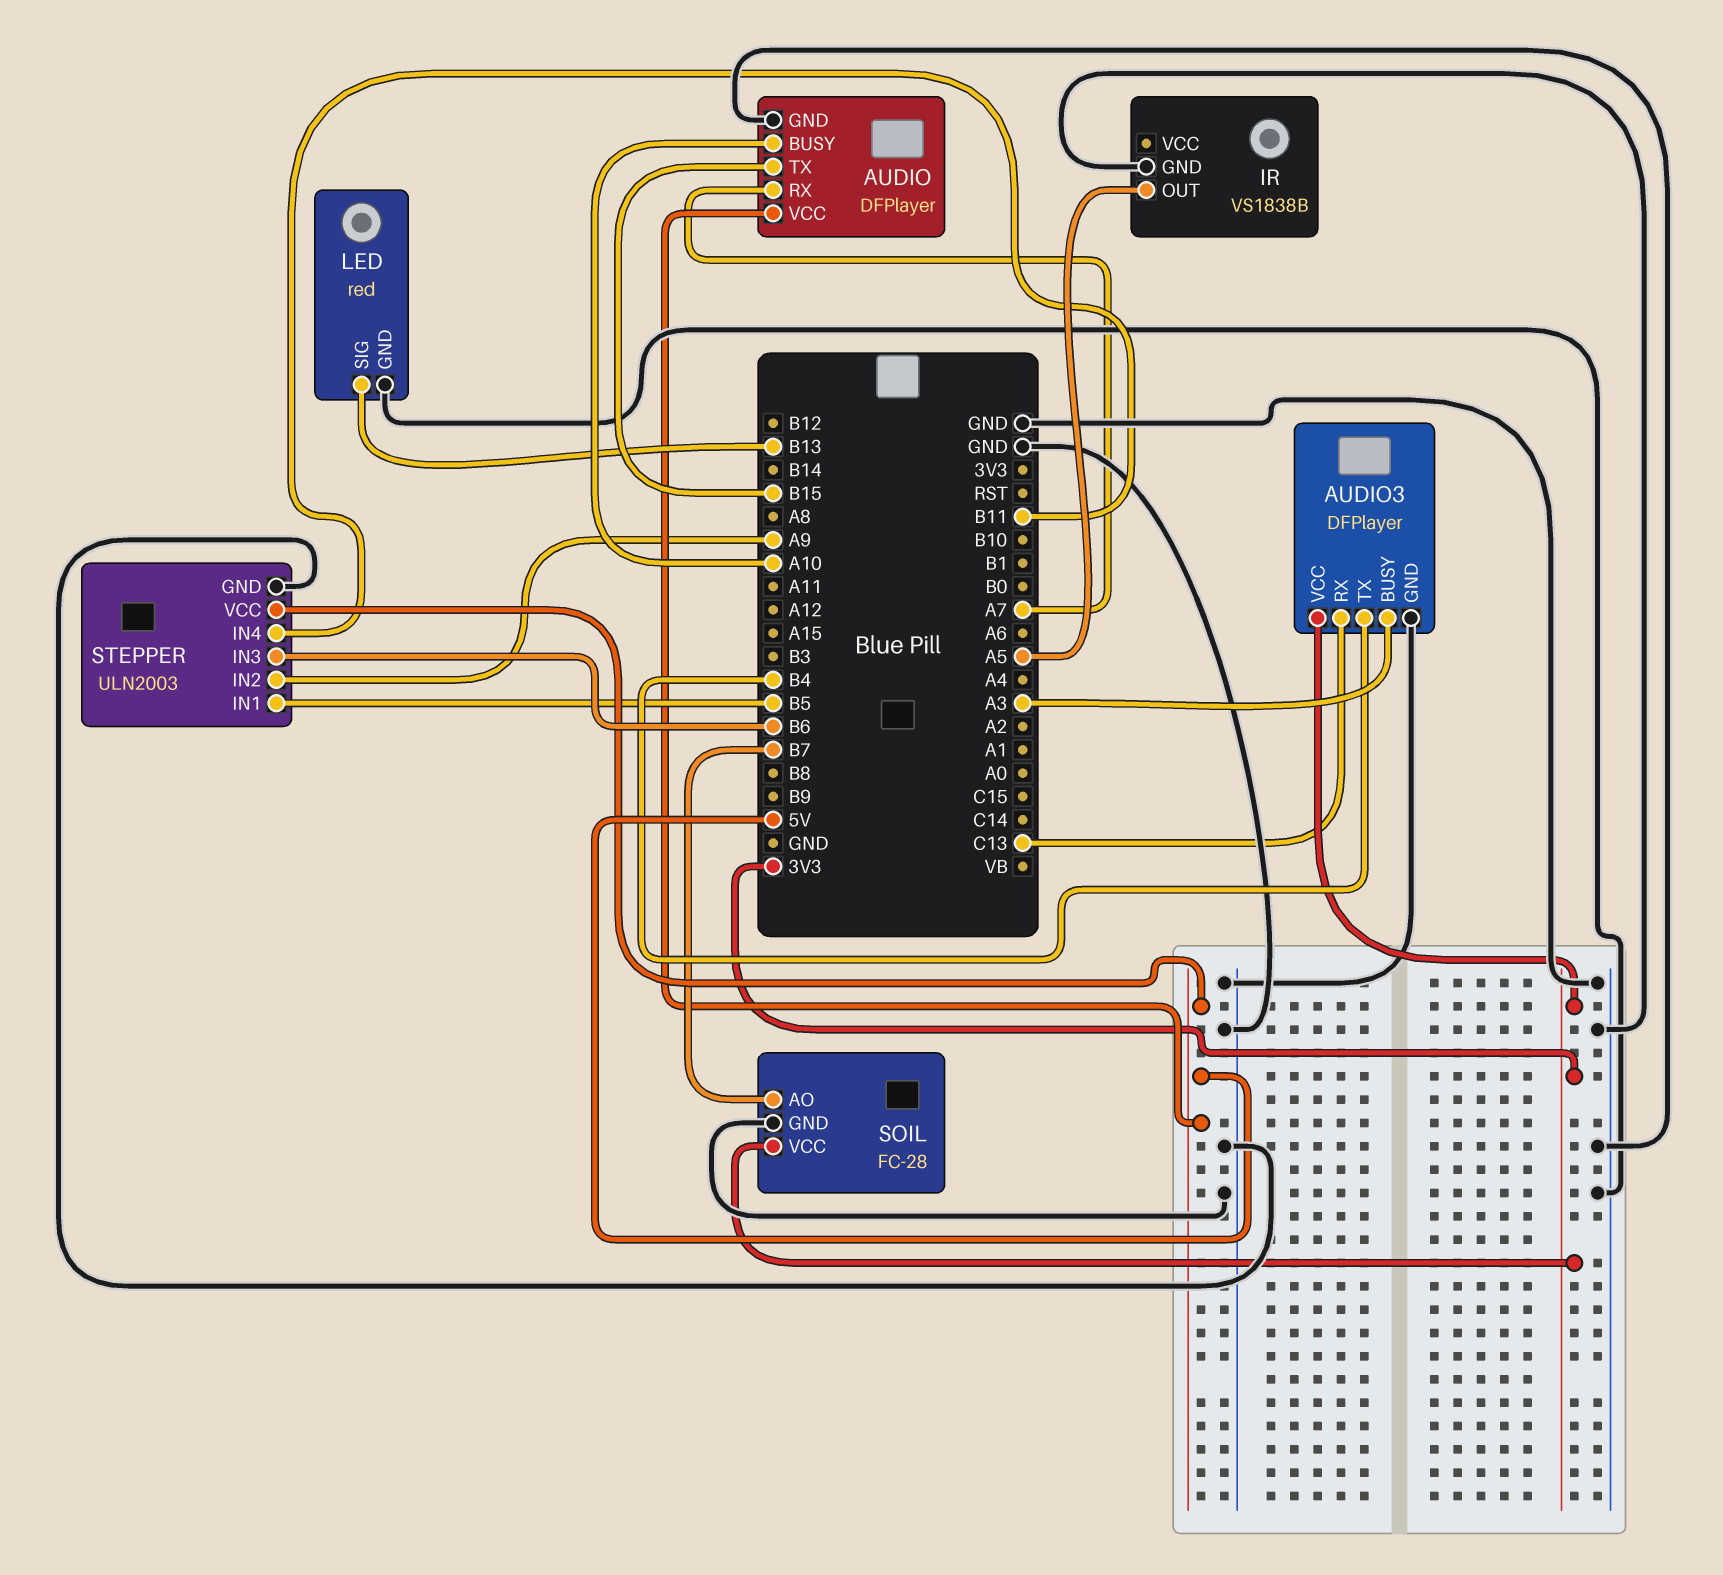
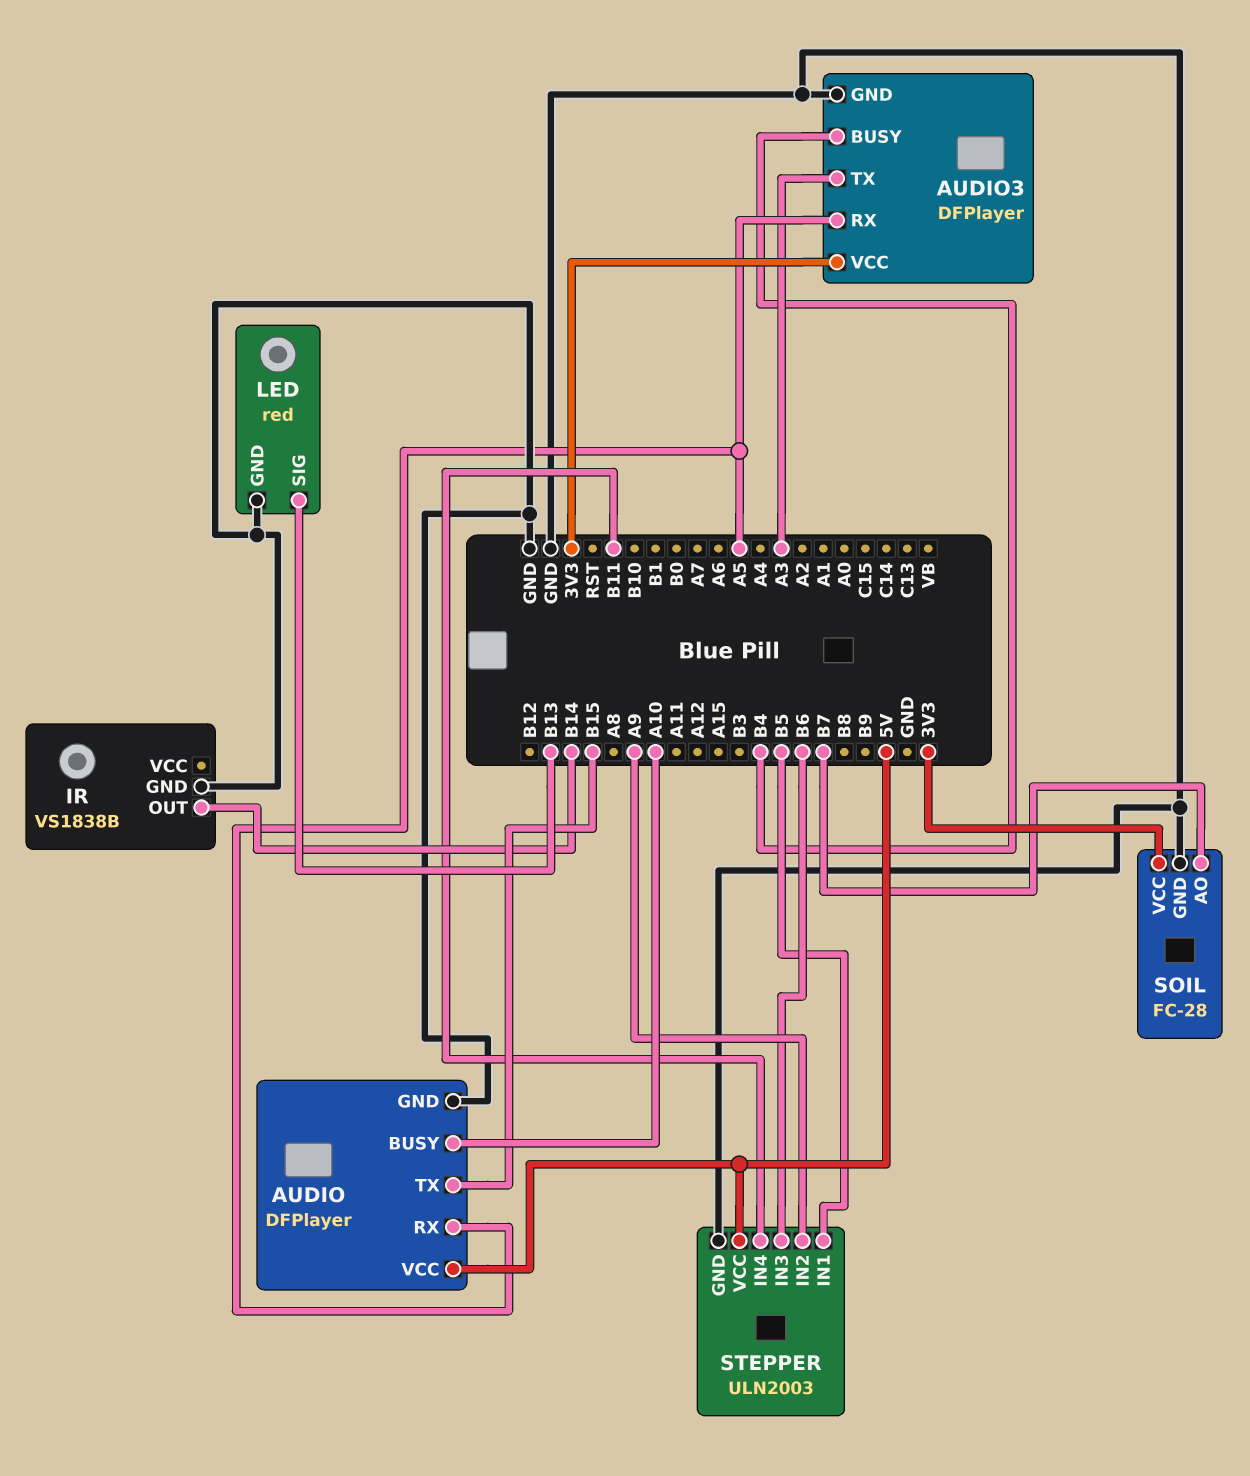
AUDIO pin RX: A7 -> A5
AUDIO3 pin BUSY: A3 -> B4
AUDIO3 pin RX: C13 -> A5
AUDIO3 pin TX: B4 -> A3
IR pin OUT: A5 -> B14

